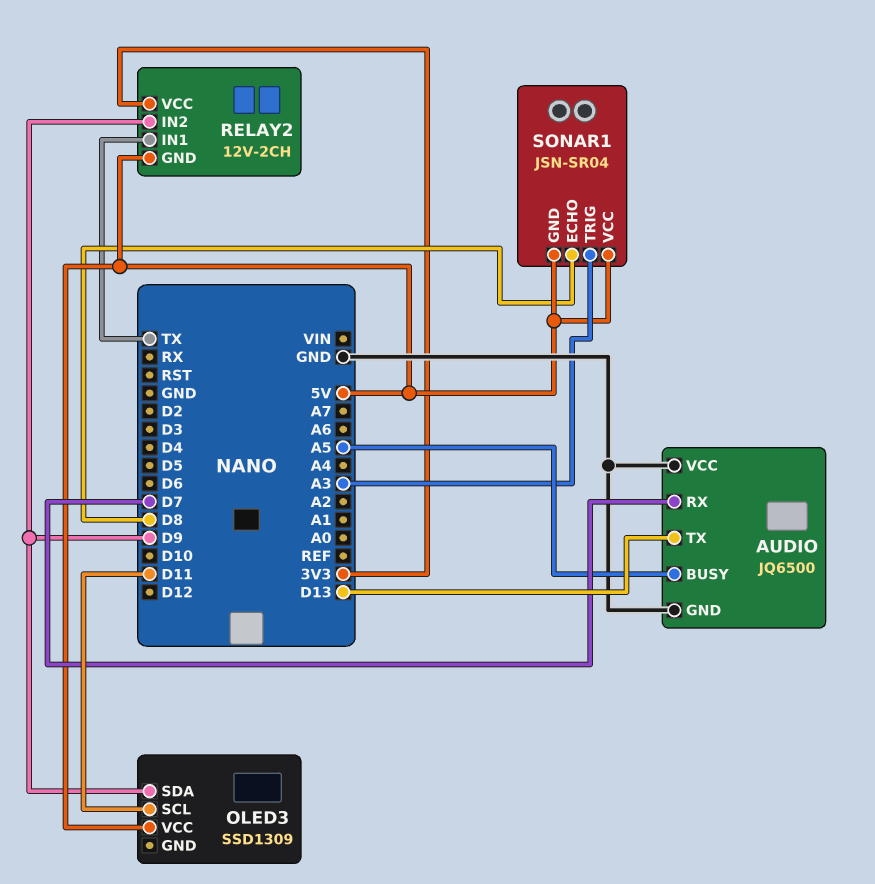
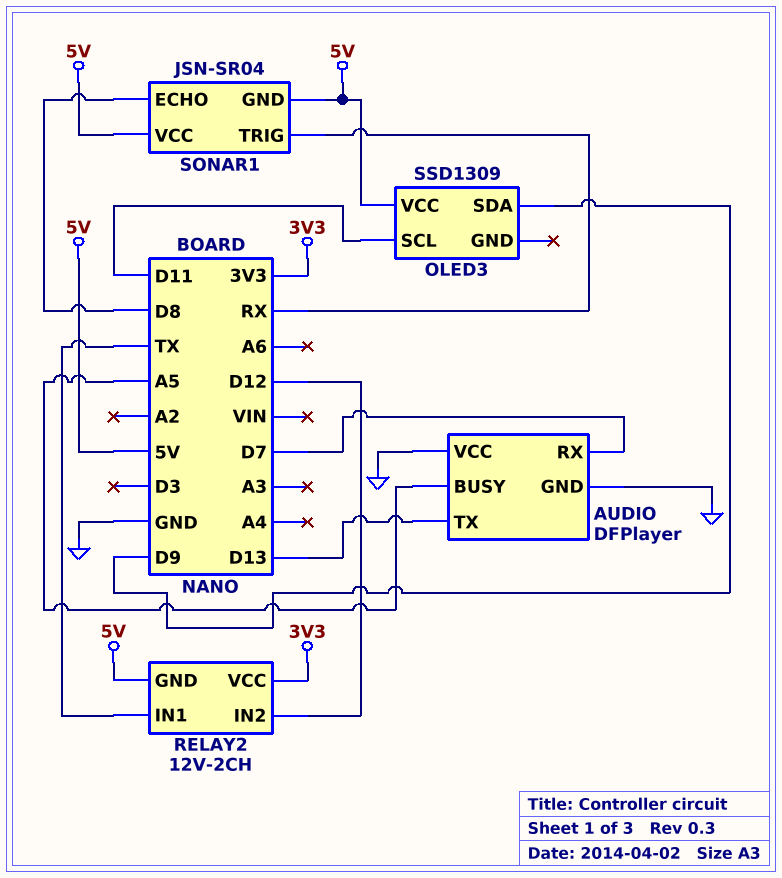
AUDIO: JQ6500 -> DFPlayer
RELAY2 pin IN2: D9 -> D12
SONAR1 pin TRIG: A3 -> RX

